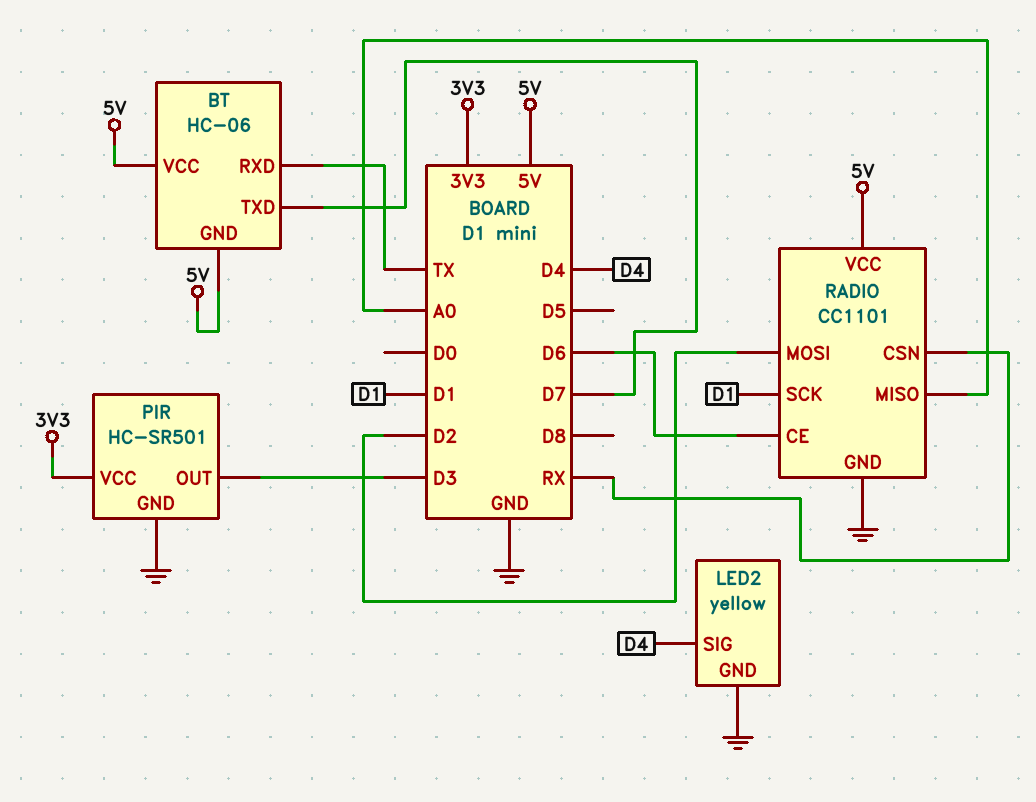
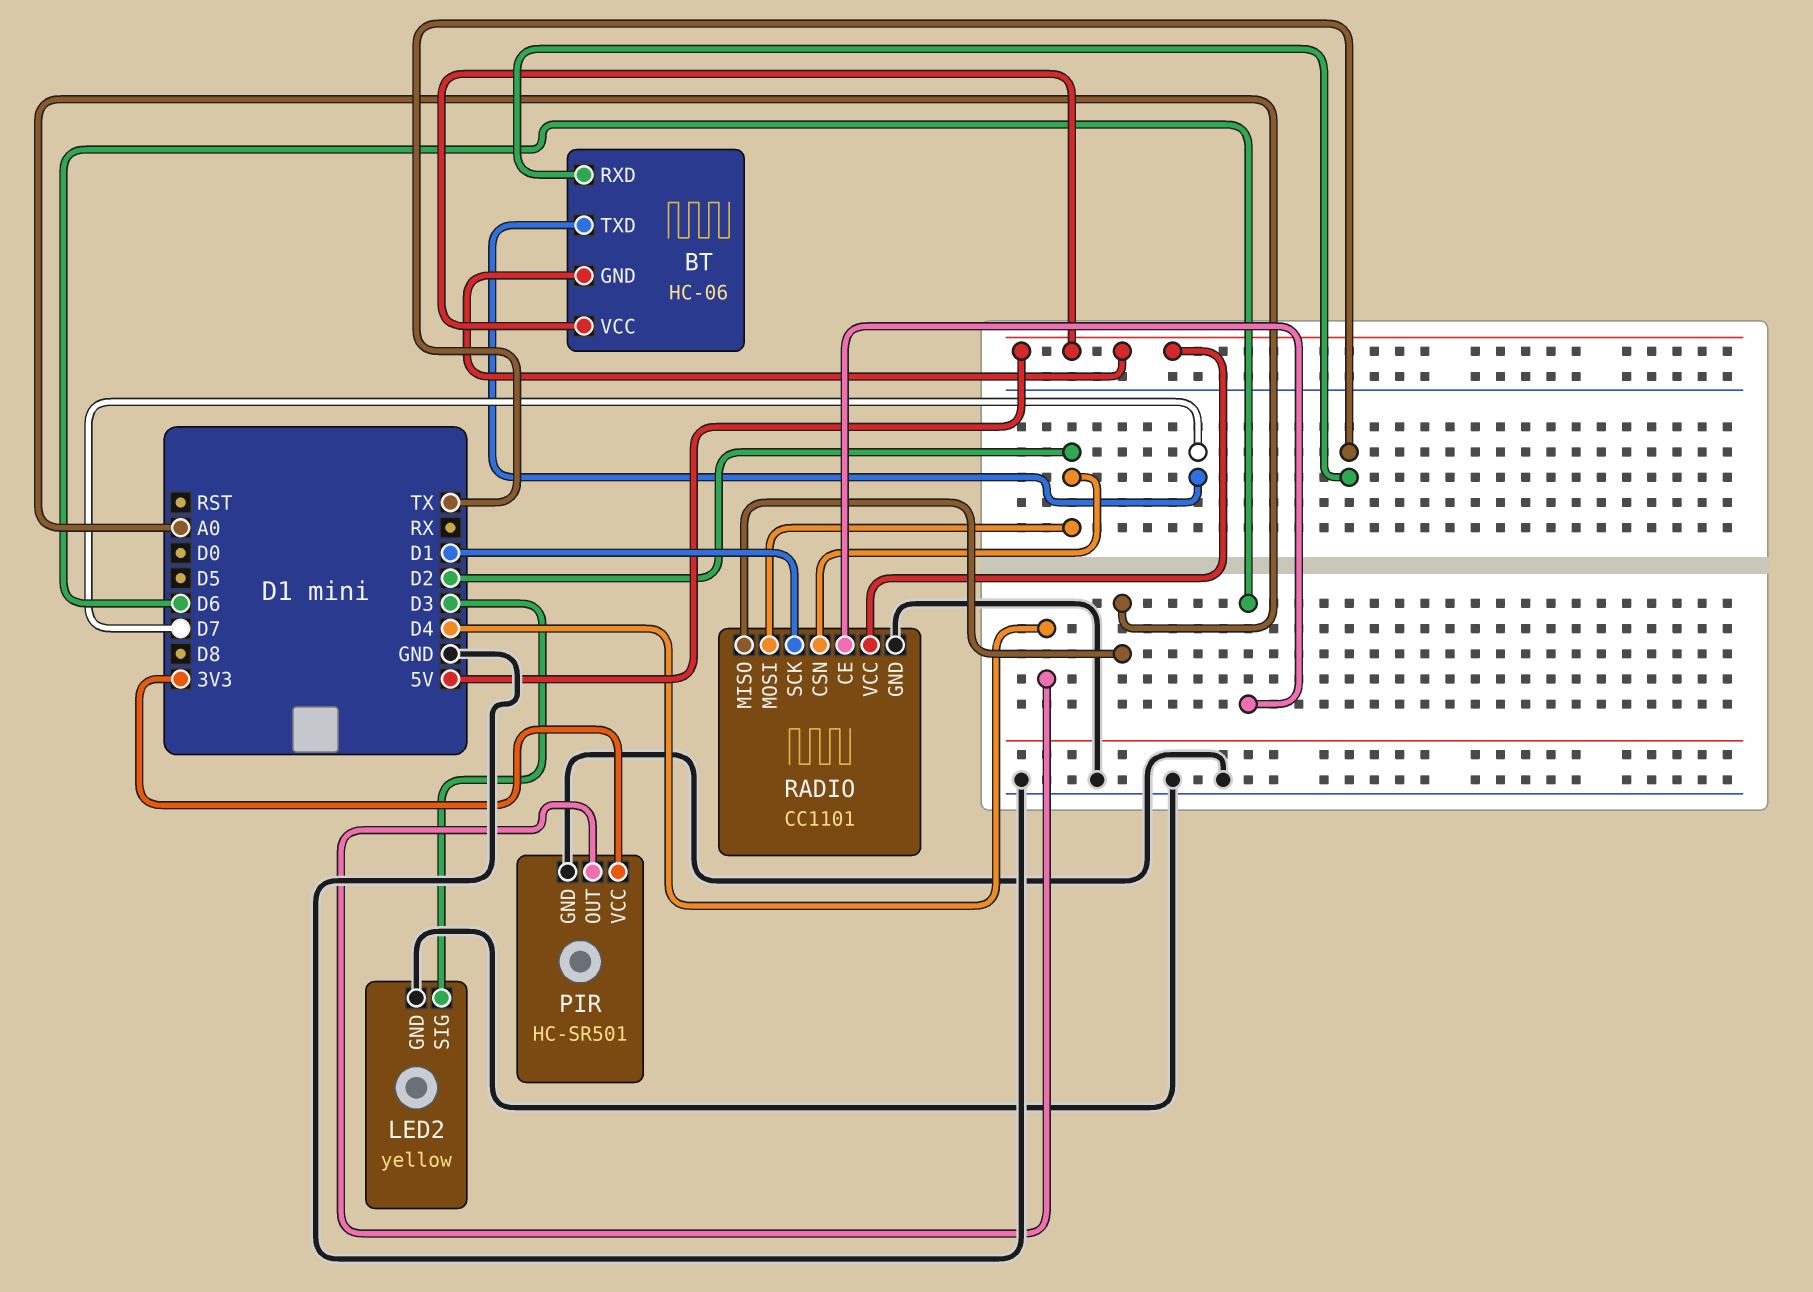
LED2 pin SIG: D4 -> D3
PIR pin OUT: D3 -> D4
RADIO pin CSN: RX -> D2

